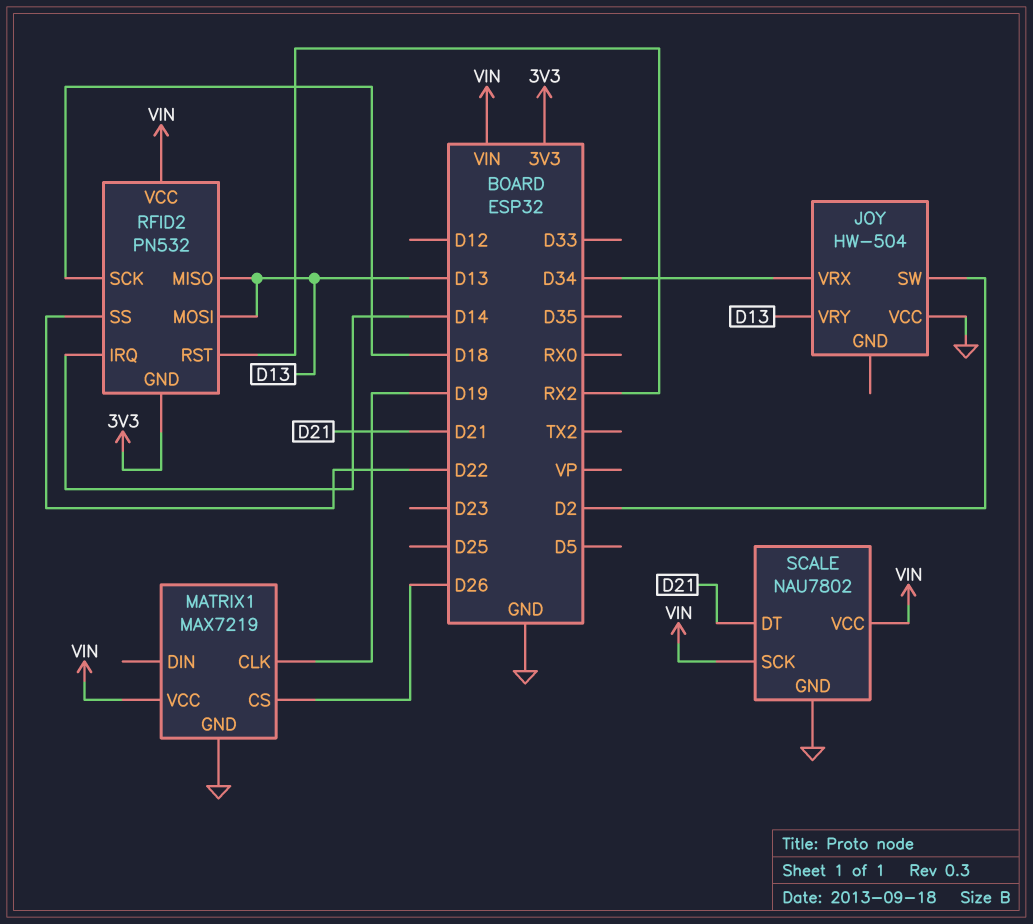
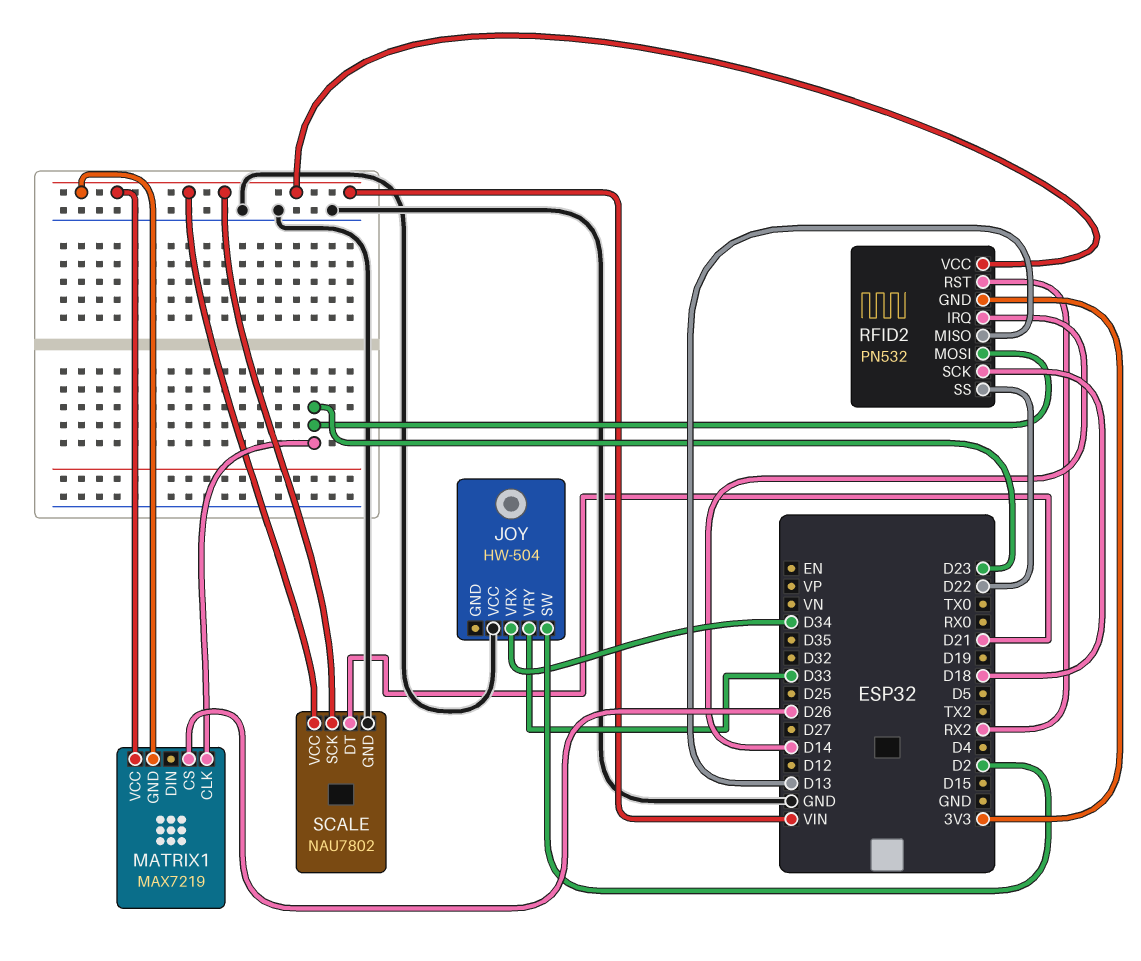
JOY pin VRY: D13 -> D33
MATRIX1 pin CLK: D19 -> D23
MATRIX1 pin GND: GND -> VIN
RFID2 pin MOSI: D13 -> D23

